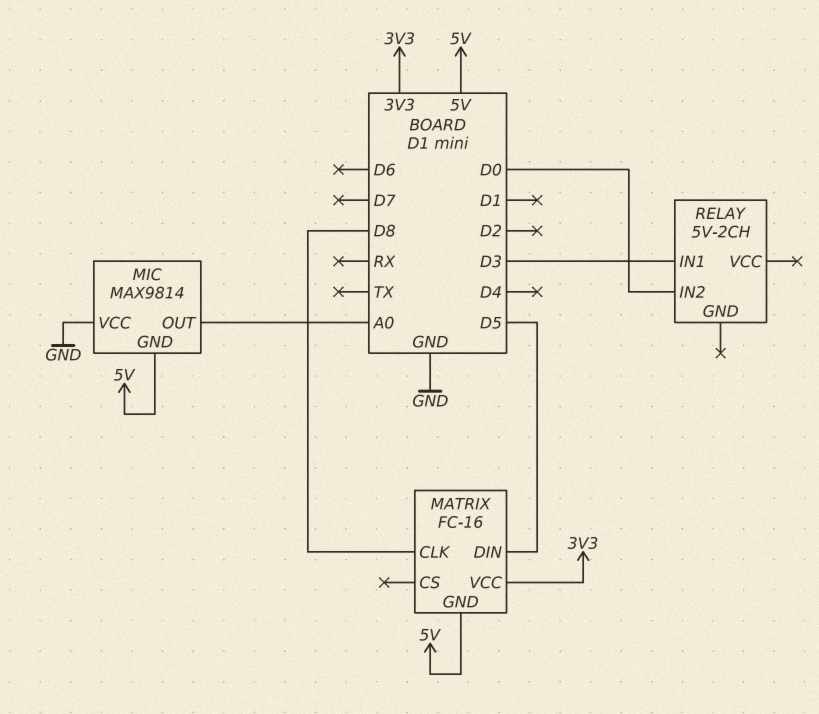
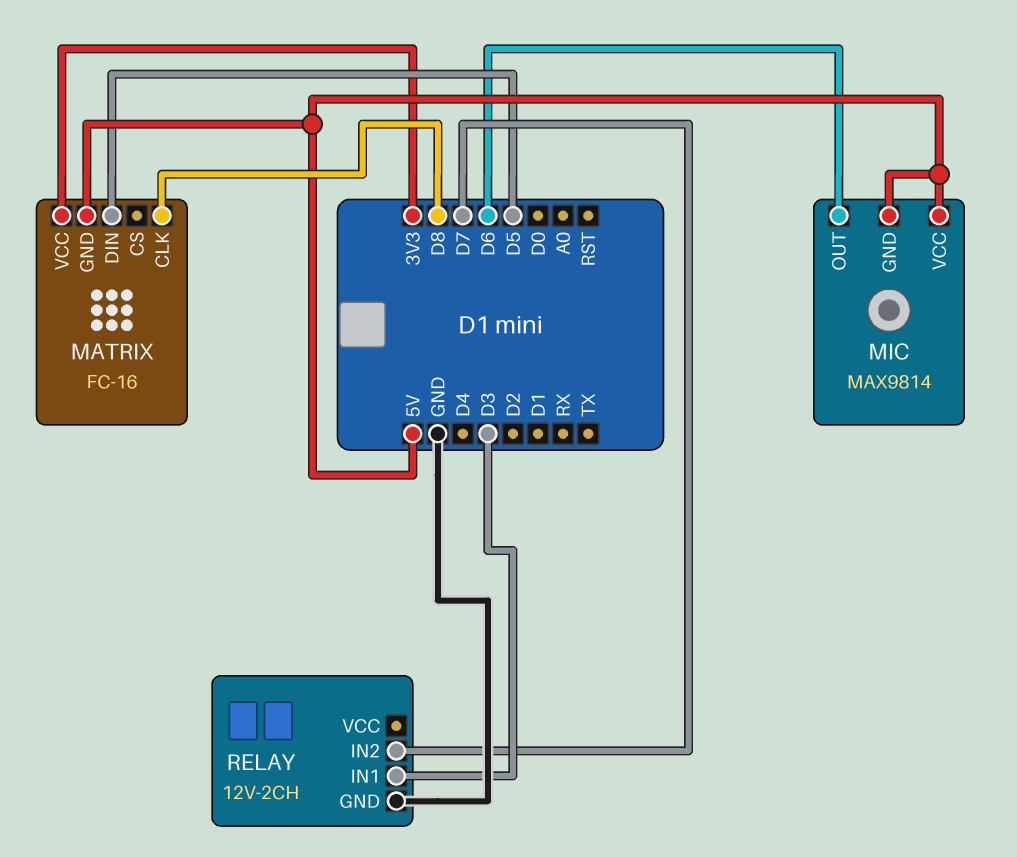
MIC pin OUT: A0 -> D6
MIC pin VCC: GND -> 5V
RELAY: 5V-2CH -> 12V-2CH
RELAY pin GND: none -> GND
RELAY pin IN2: D0 -> D7

